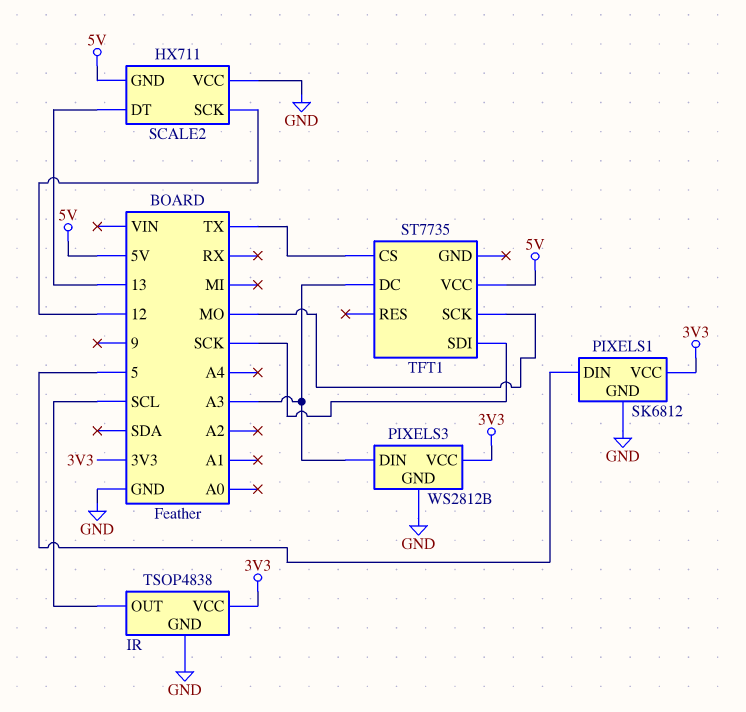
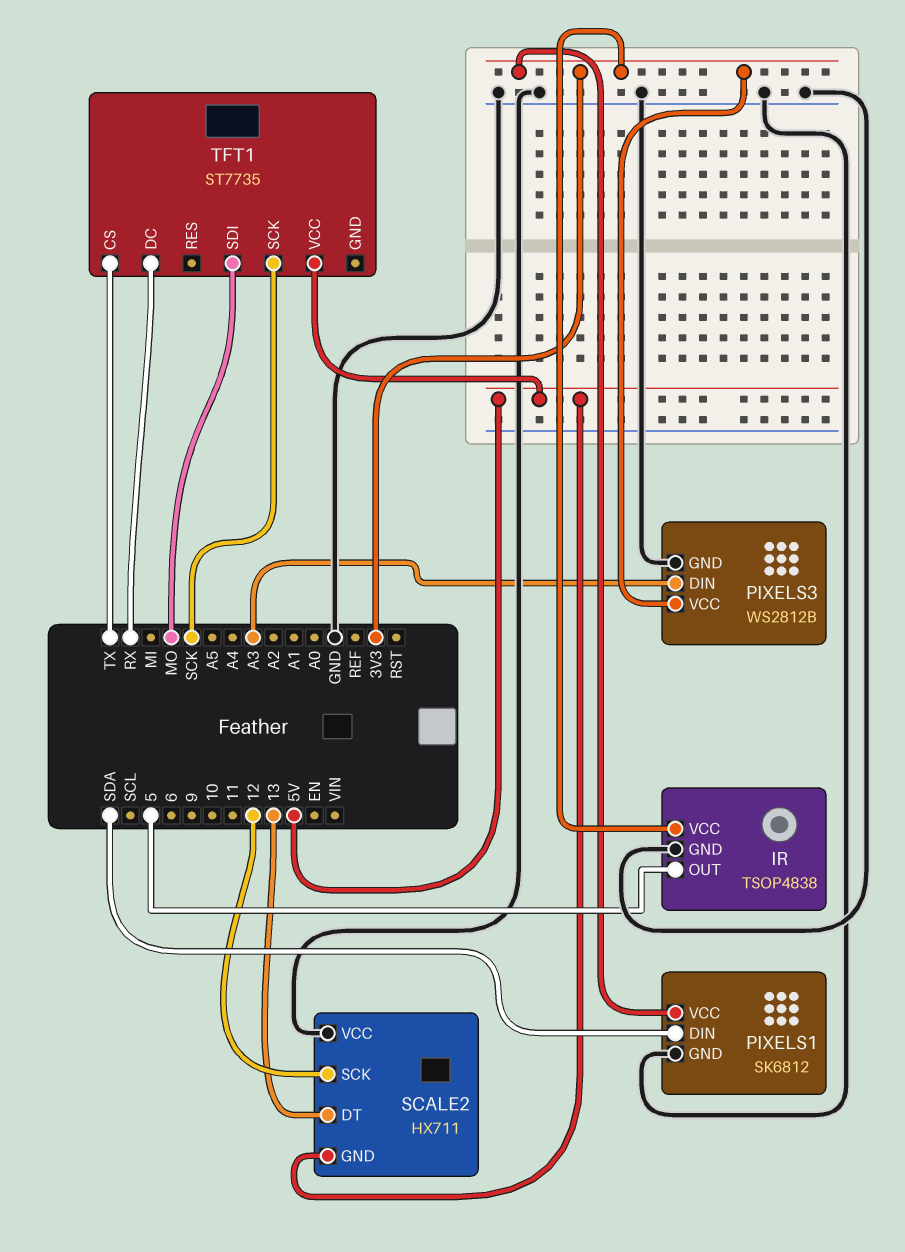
IR pin OUT: SCL -> 5
PIXELS1 pin DIN: 5 -> SDA
TFT1 pin DC: A3 -> RX
TFT1 pin SCK: MO -> SCK
TFT1 pin SDI: SCK -> MO

